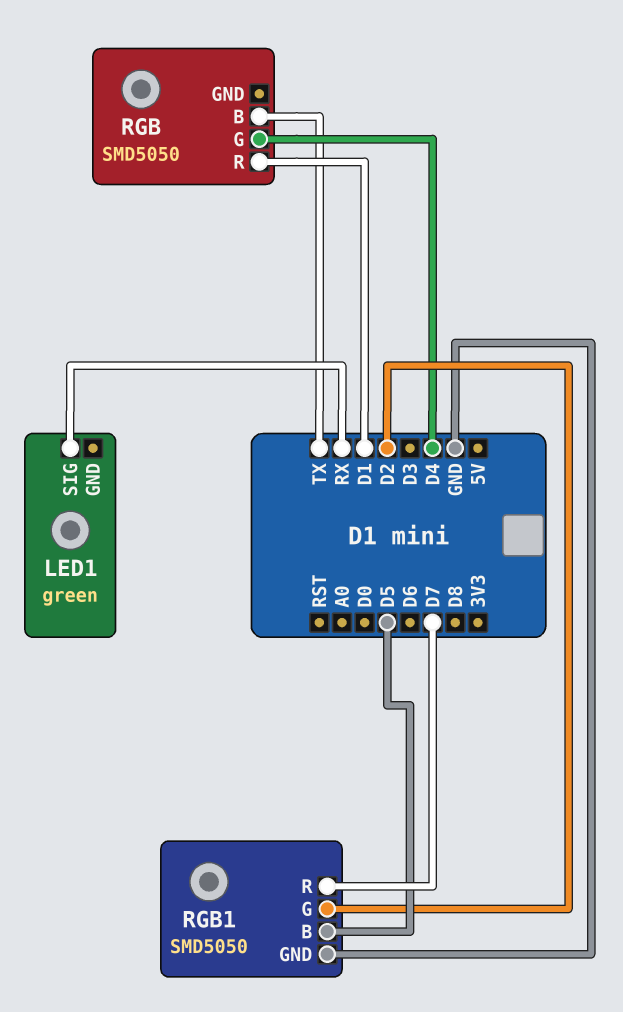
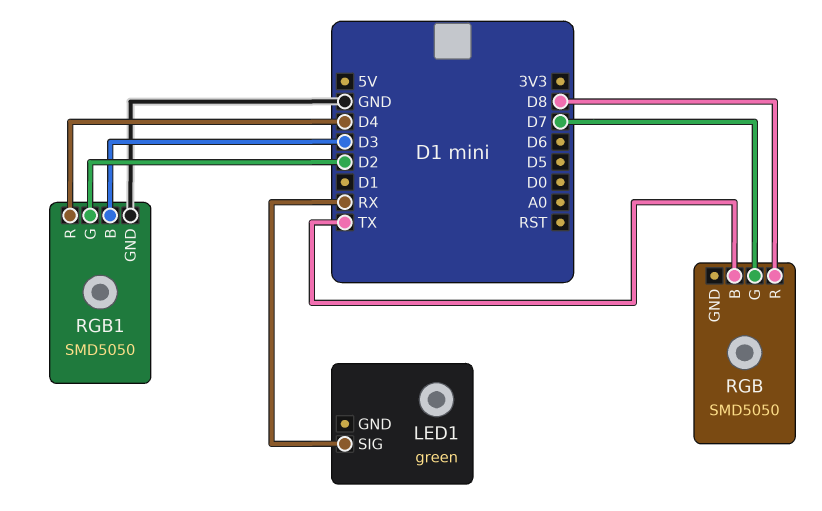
RGB pin G: D4 -> D7
RGB pin R: D1 -> D8
RGB1 pin B: D5 -> D3
RGB1 pin R: D7 -> D4

